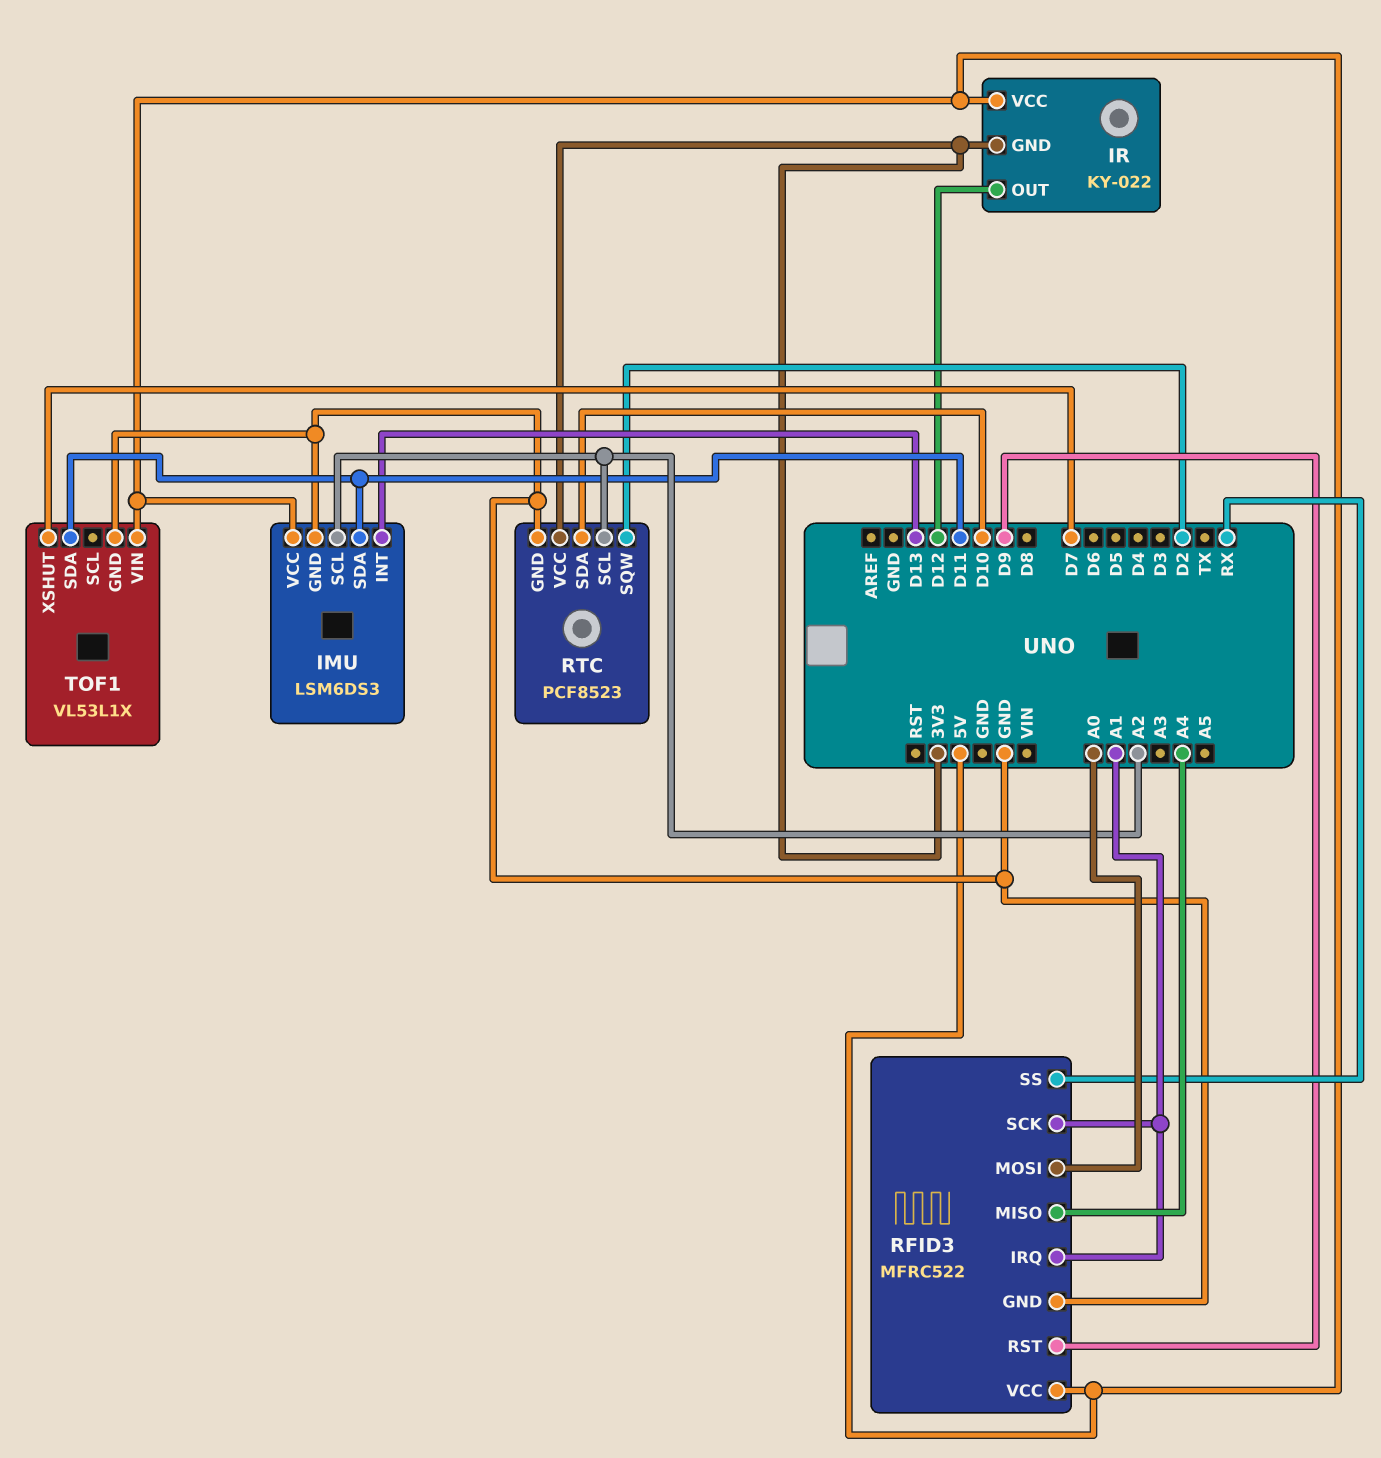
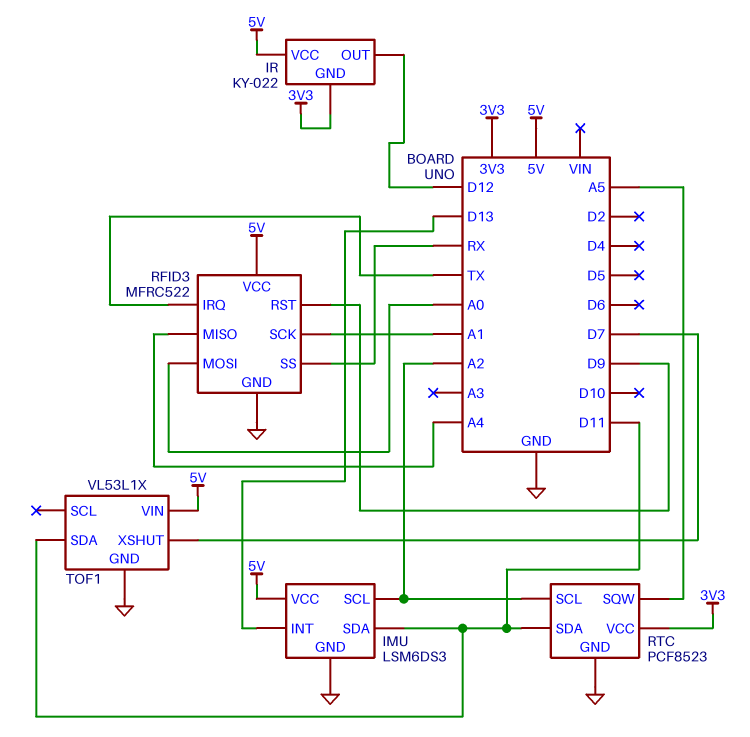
RFID3 pin IRQ: A1 -> TX
RTC pin SDA: D10 -> D11
RTC pin SQW: D2 -> A5

